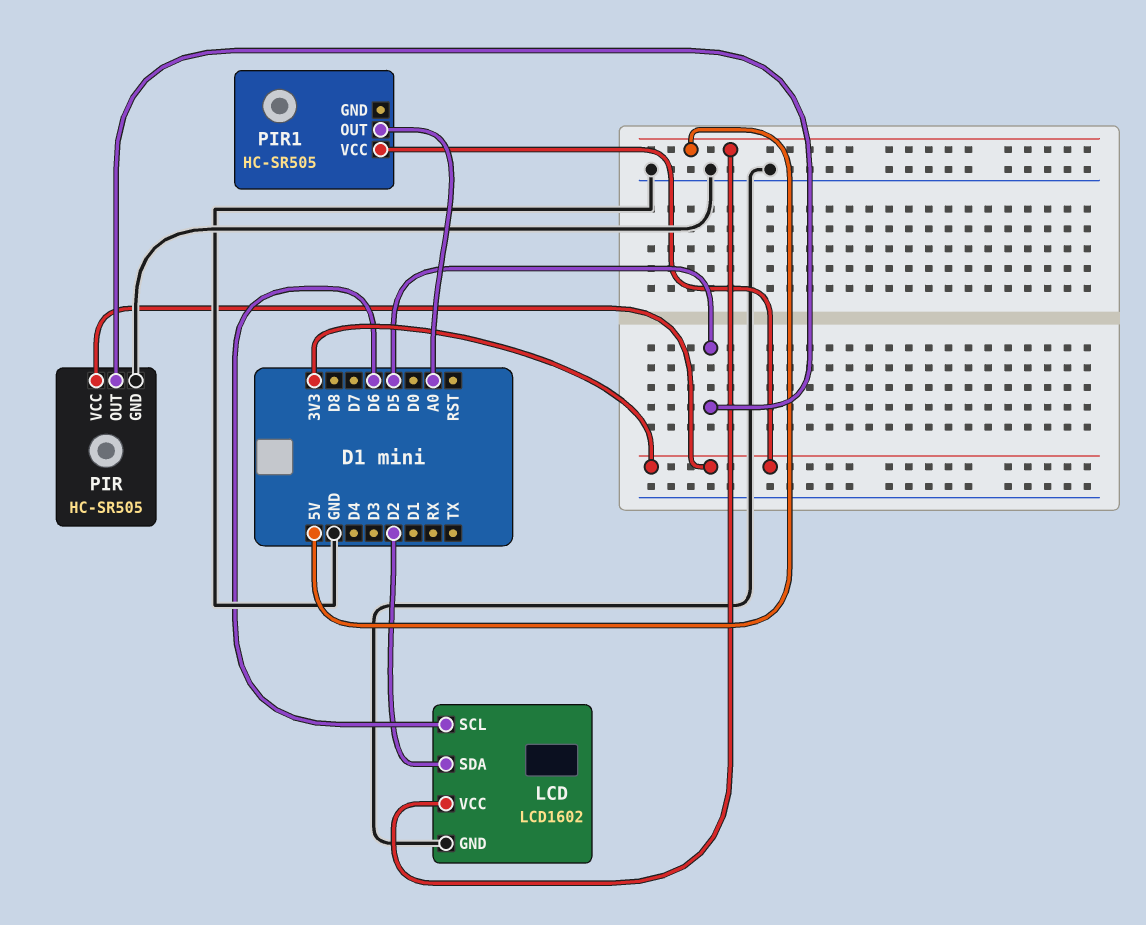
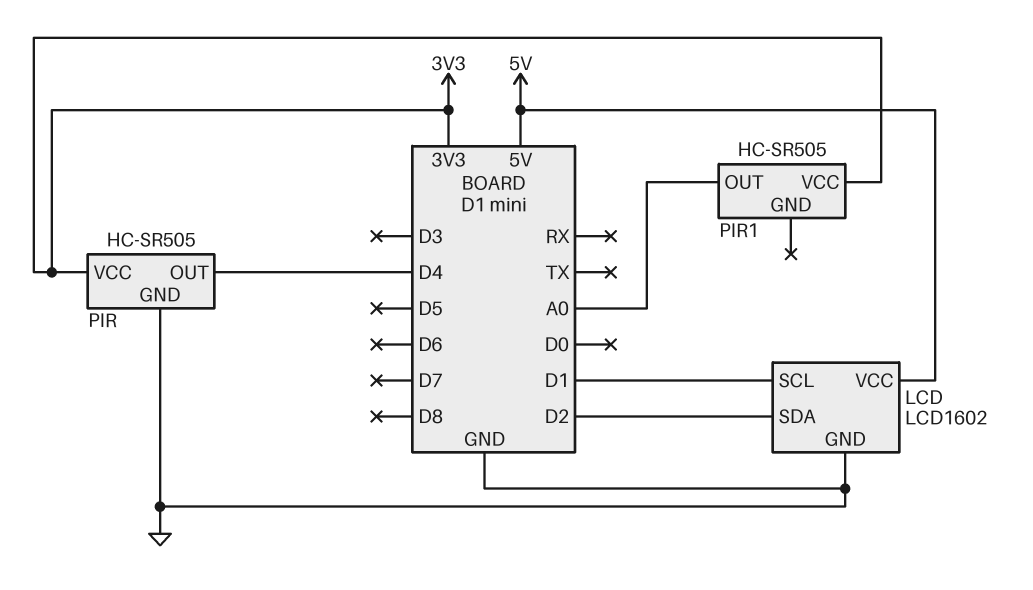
LCD pin SCL: D6 -> D1
PIR pin OUT: D5 -> D4

